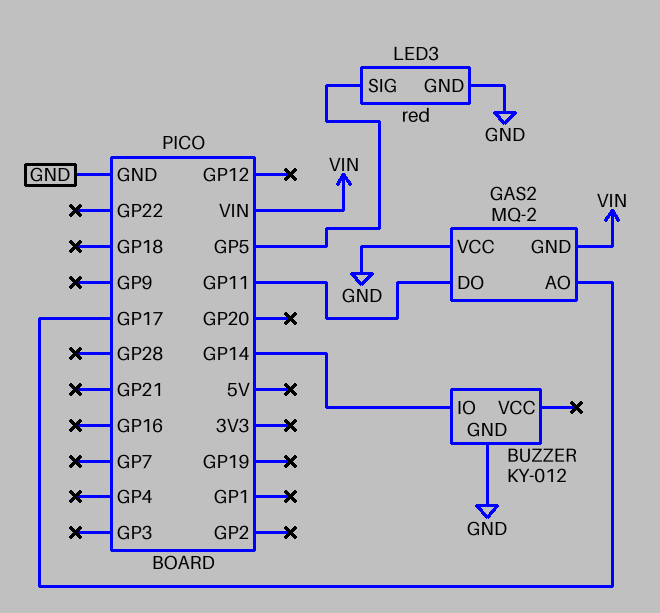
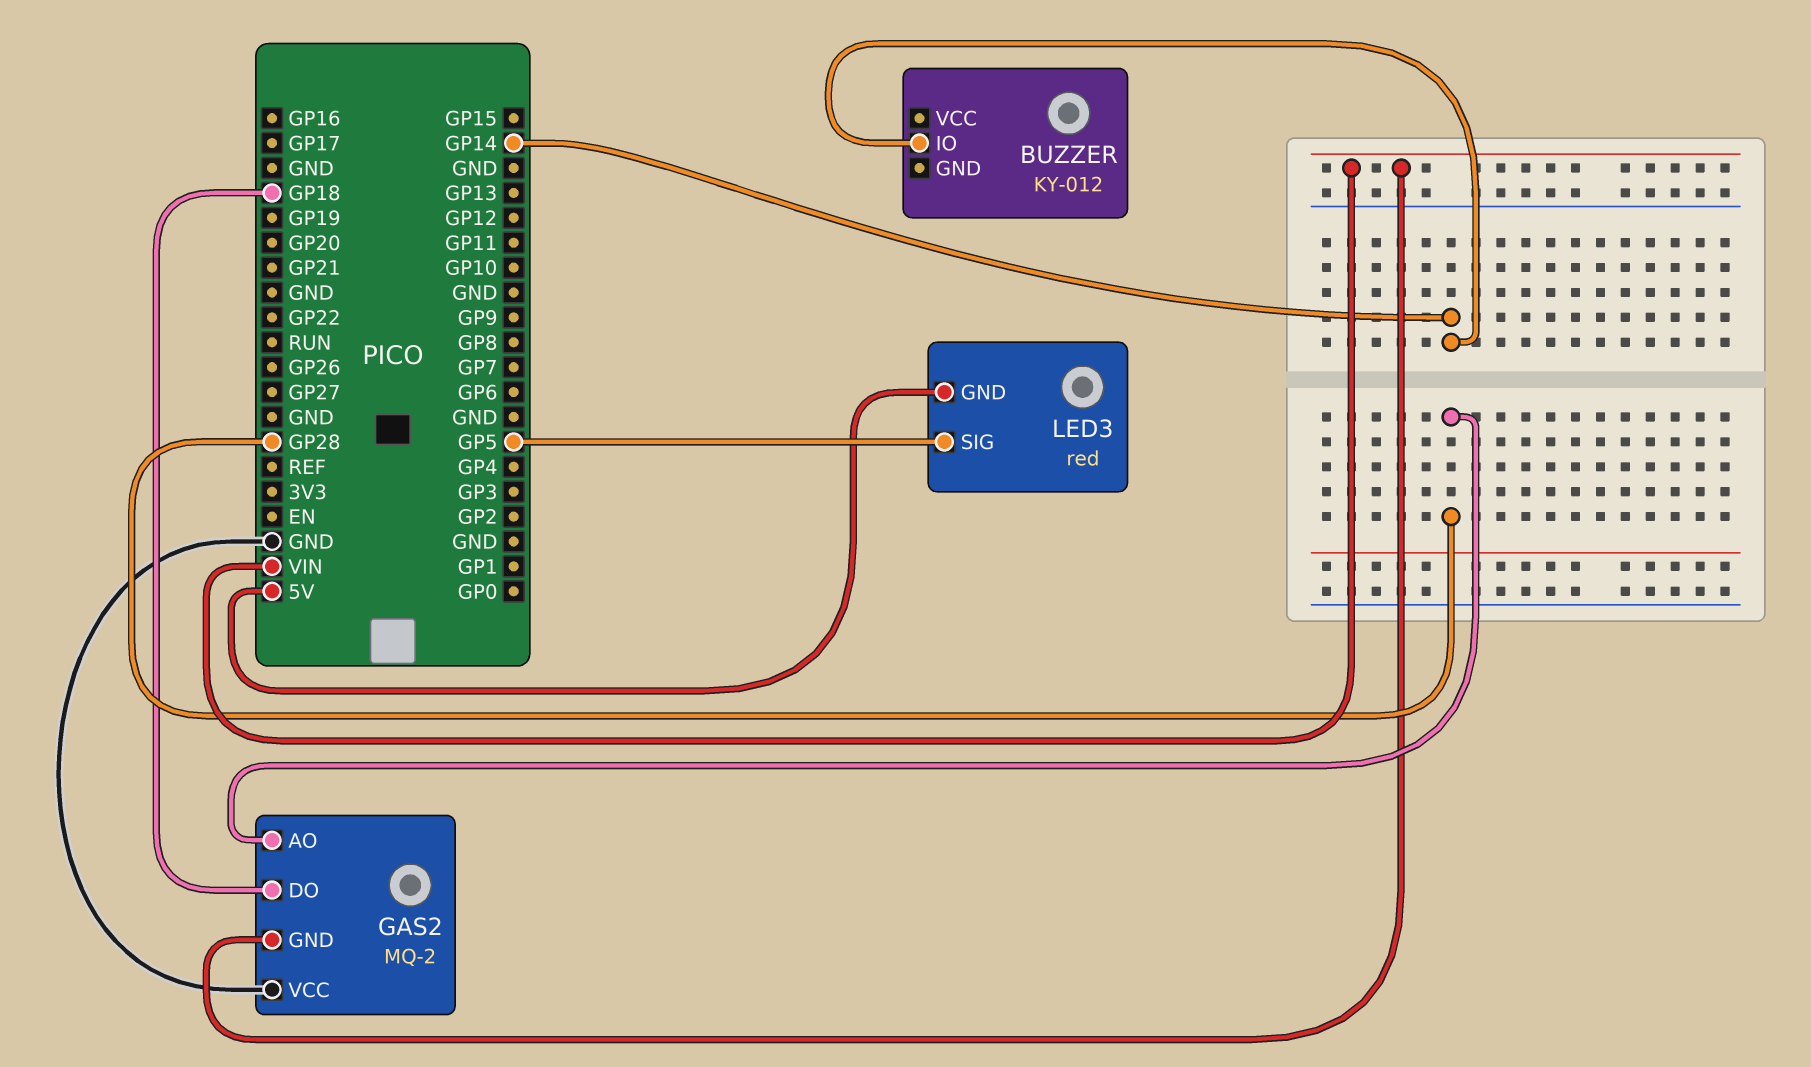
BUZZER pin GND: GND -> none
GAS2 pin AO: GP17 -> GP28
GAS2 pin DO: GP11 -> GP18
LED3 pin GND: GND -> 5V

